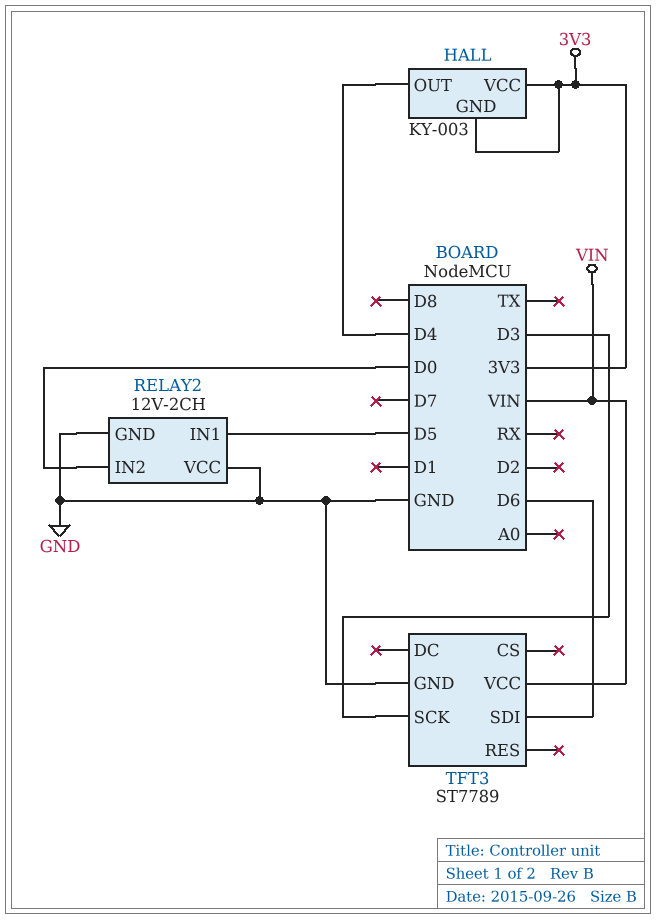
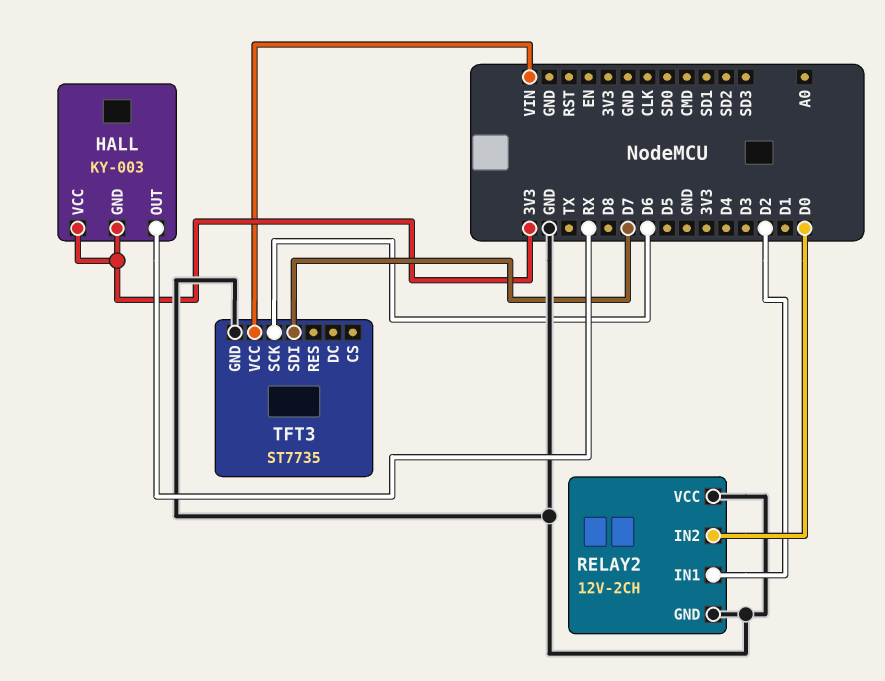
HALL pin OUT: D4 -> RX
RELAY2 pin IN1: D5 -> D2
TFT3: ST7789 -> ST7735
TFT3 pin SCK: D3 -> D6
TFT3 pin SDI: D6 -> D7

